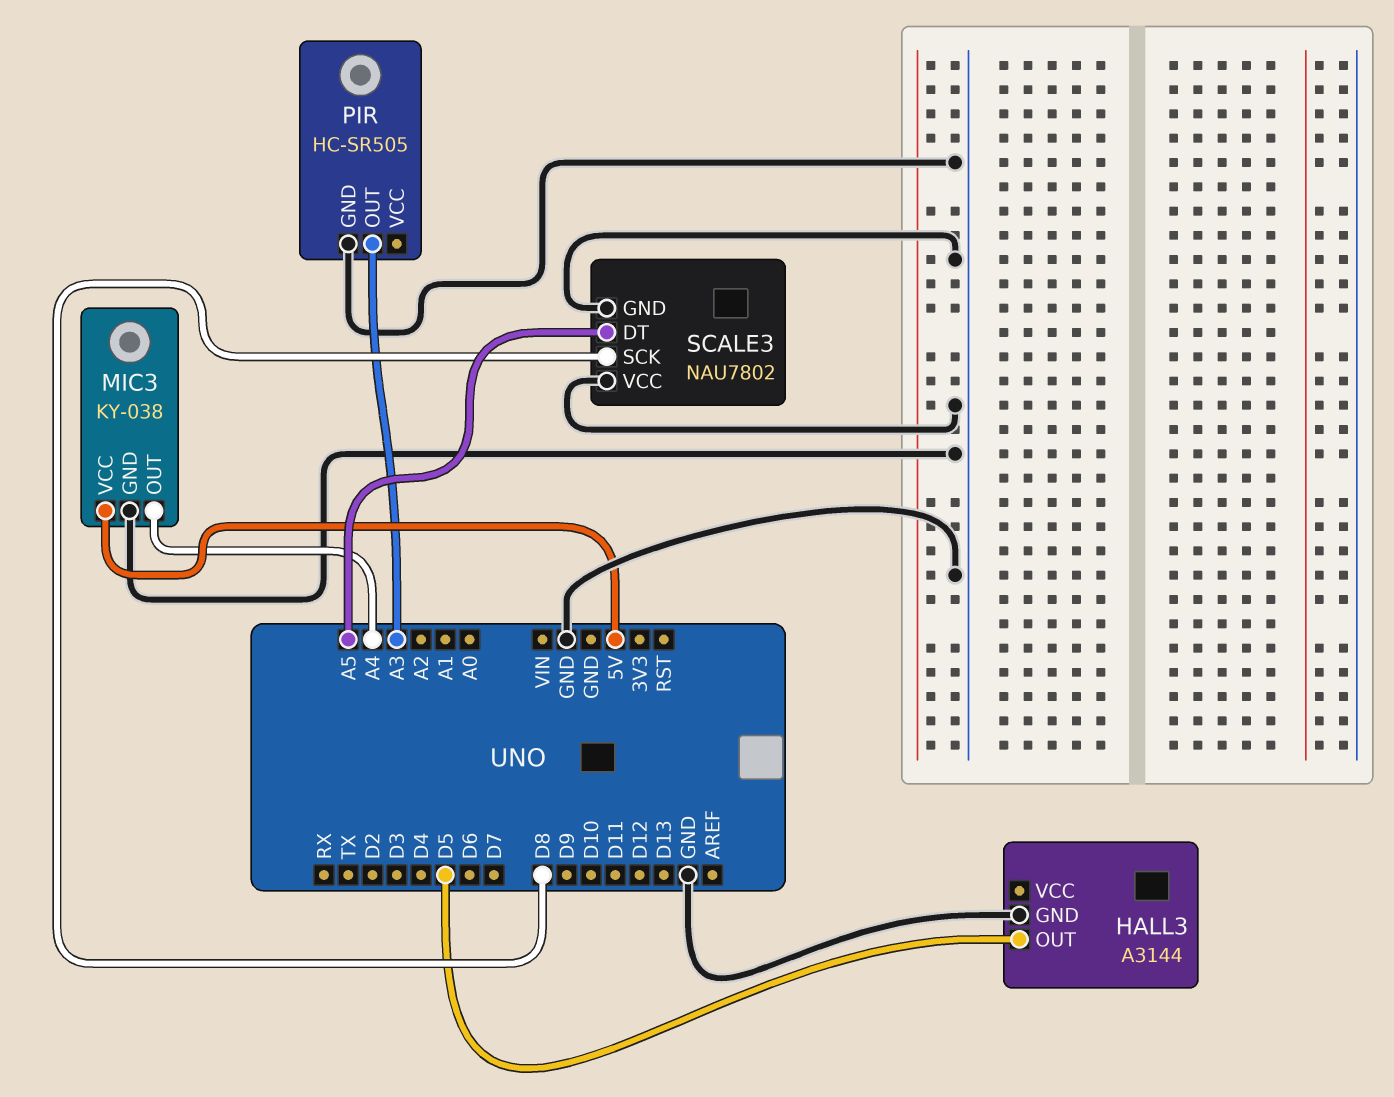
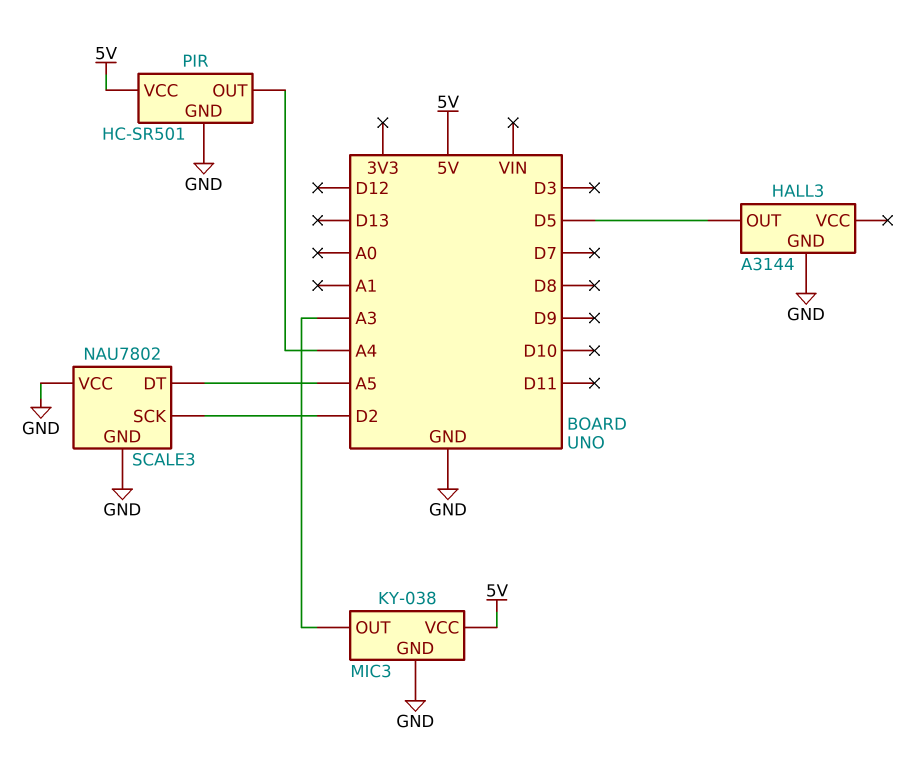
MIC3 pin OUT: A4 -> A3
PIR: HC-SR505 -> HC-SR501
PIR pin OUT: A3 -> A4
PIR pin VCC: none -> 5V
SCALE3 pin SCK: D8 -> D2

